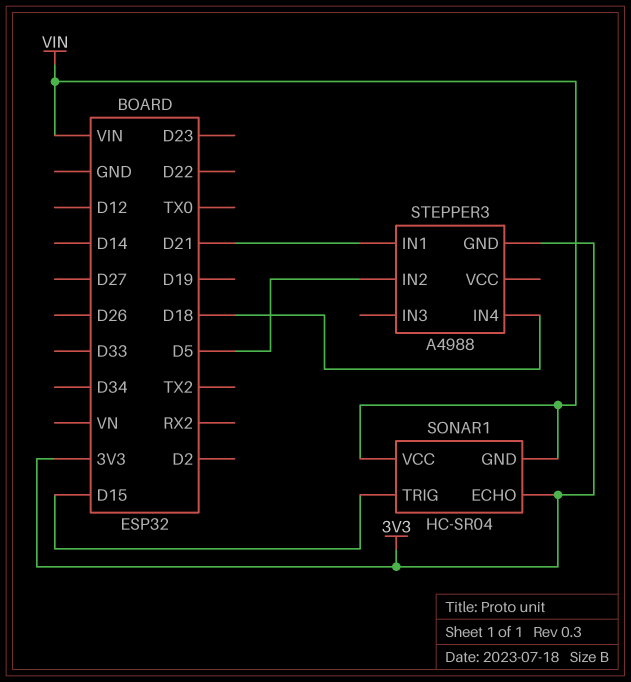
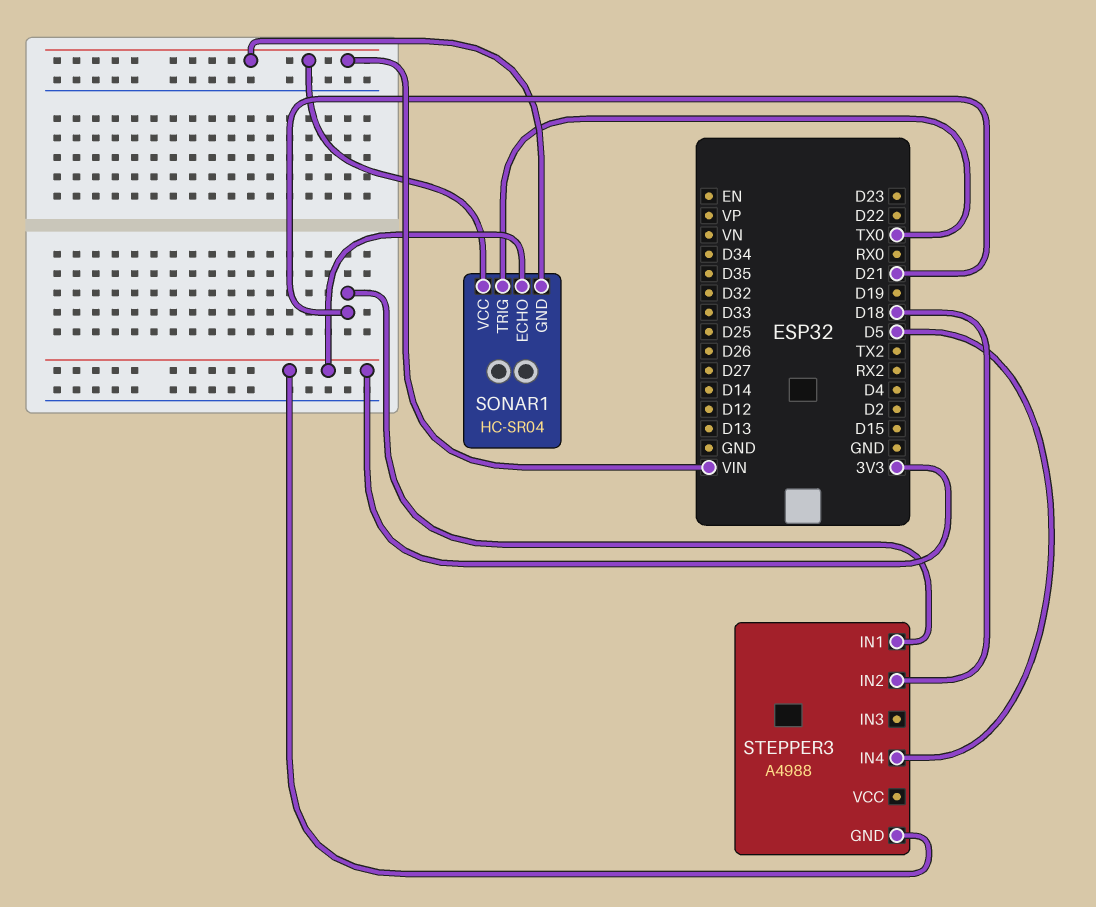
SONAR1 pin TRIG: D15 -> TX0
STEPPER3 pin IN2: D5 -> D18
STEPPER3 pin IN4: D18 -> D5

